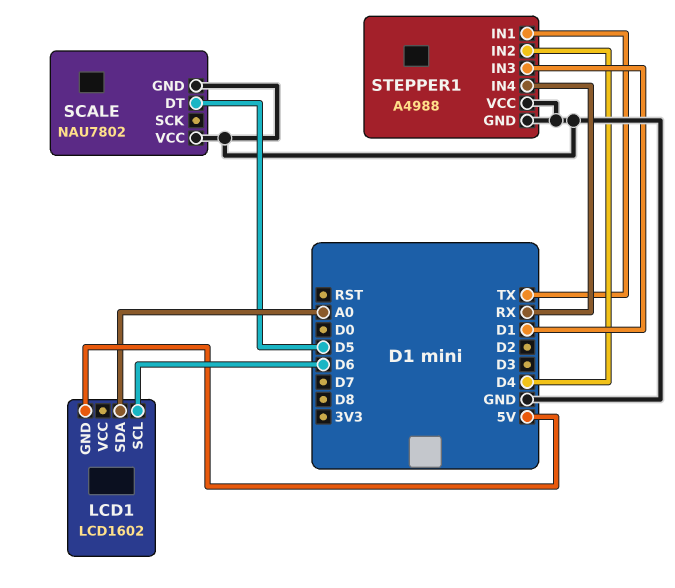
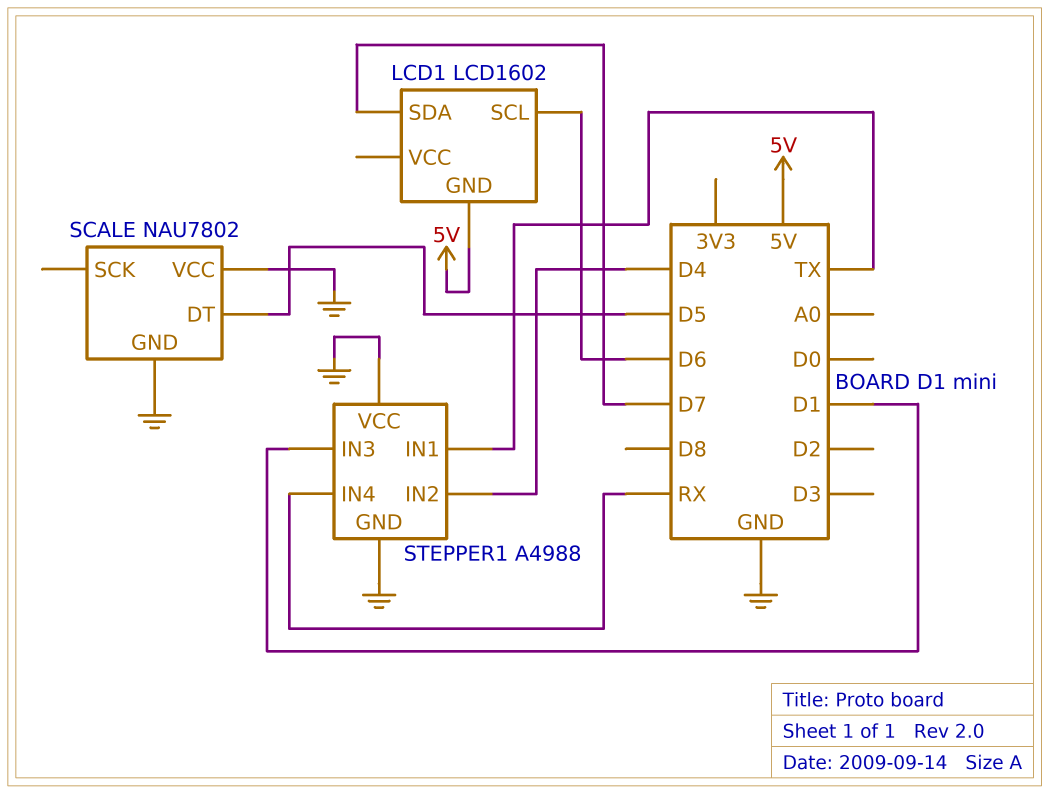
LCD1 pin SDA: A0 -> D7

